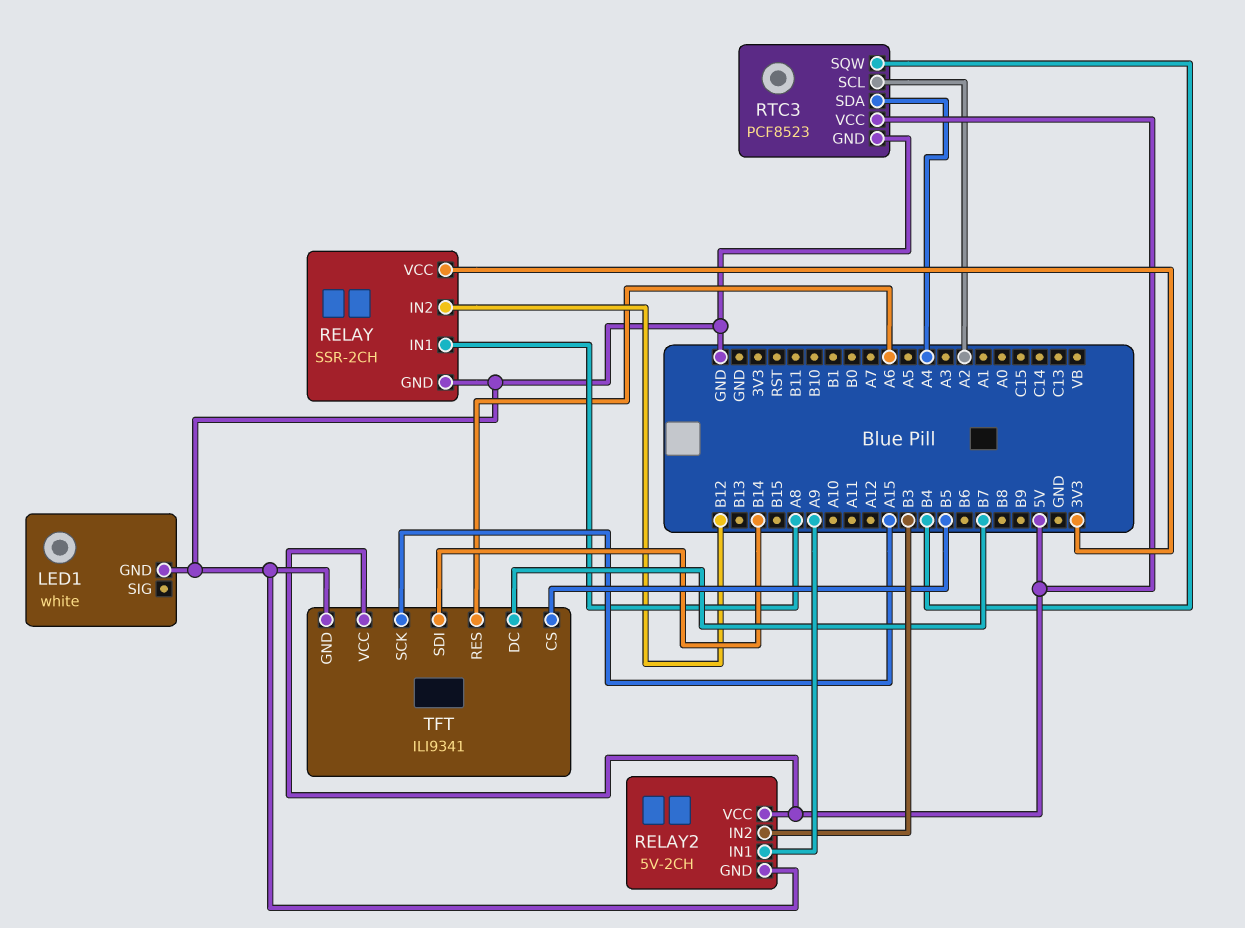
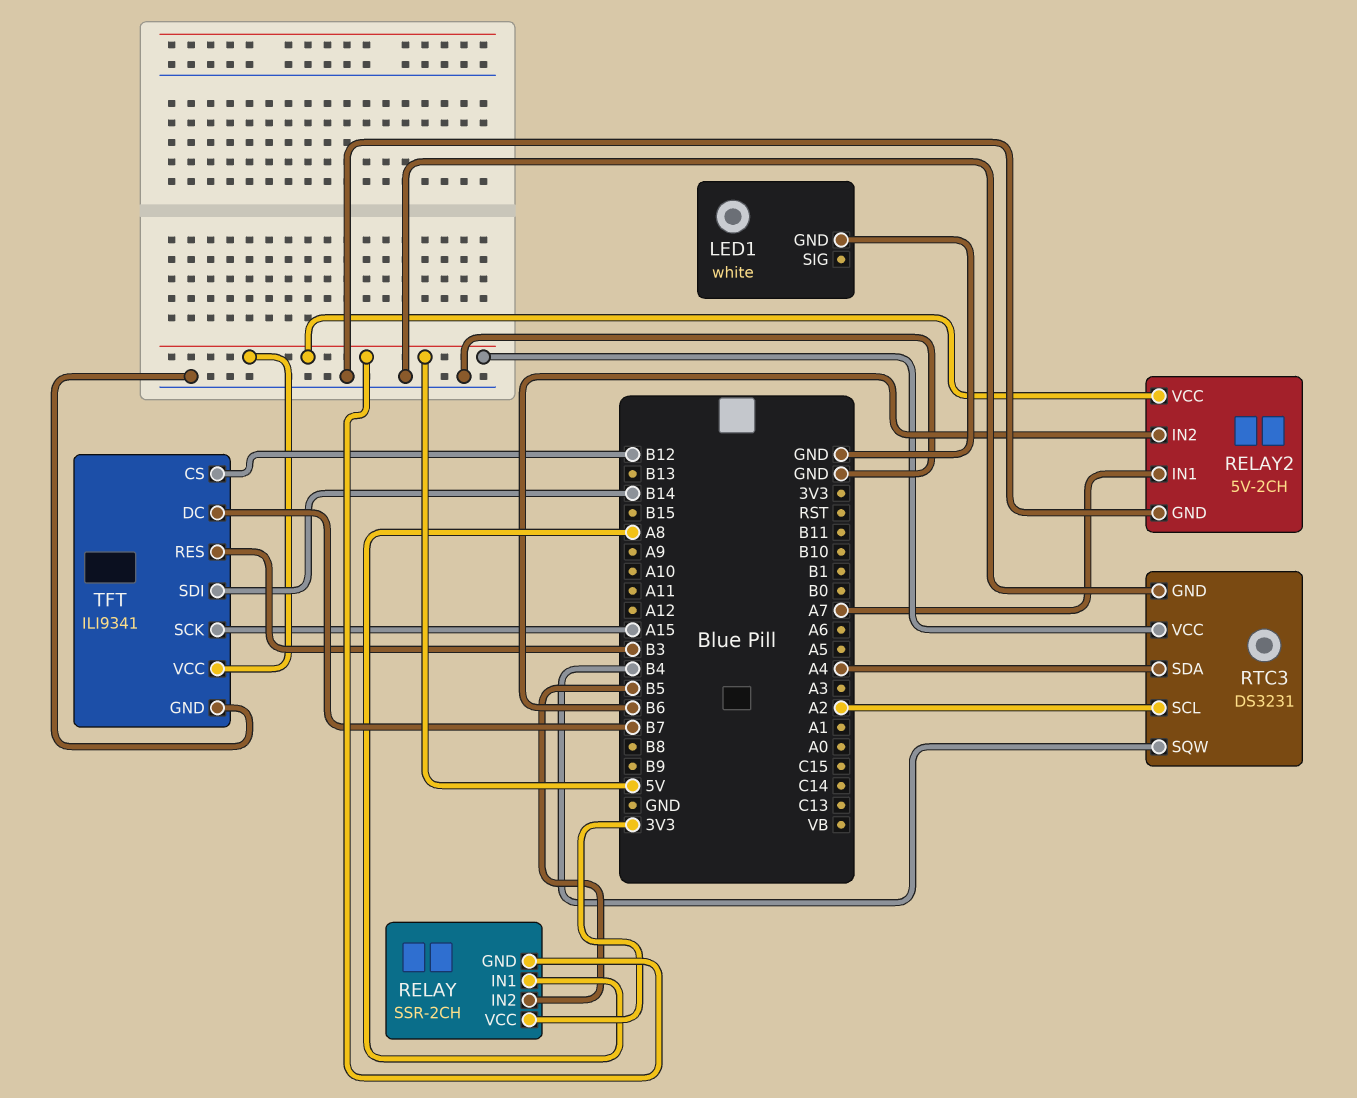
RELAY pin GND: GND -> 5V
RELAY pin IN2: B12 -> B5
RELAY2 pin IN1: A9 -> A7
RELAY2 pin IN2: B3 -> B6
RTC3: PCF8523 -> DS3231
TFT pin CS: B5 -> B12
TFT pin RES: A6 -> B3

